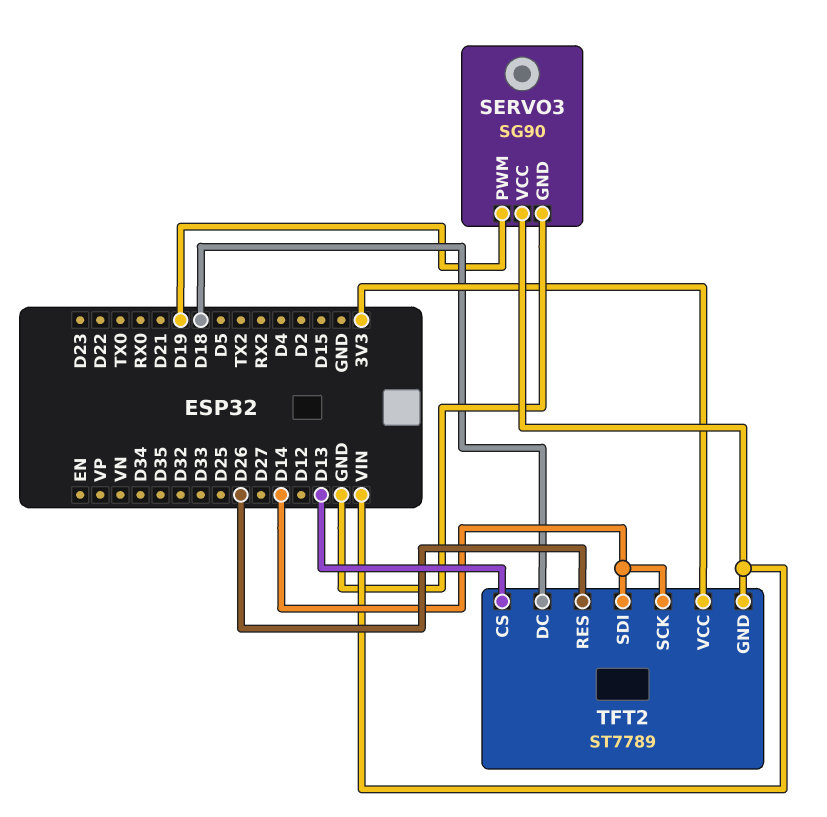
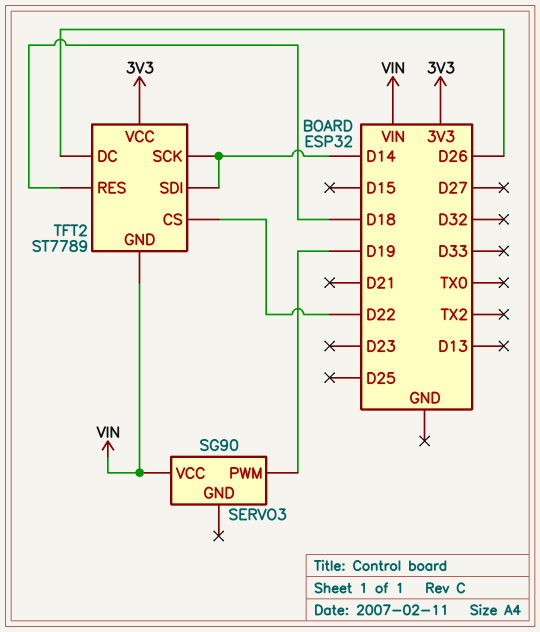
SERVO3 pin GND: GND -> none
TFT2 pin CS: D13 -> D22
TFT2 pin DC: D18 -> D26
TFT2 pin RES: D26 -> D18

